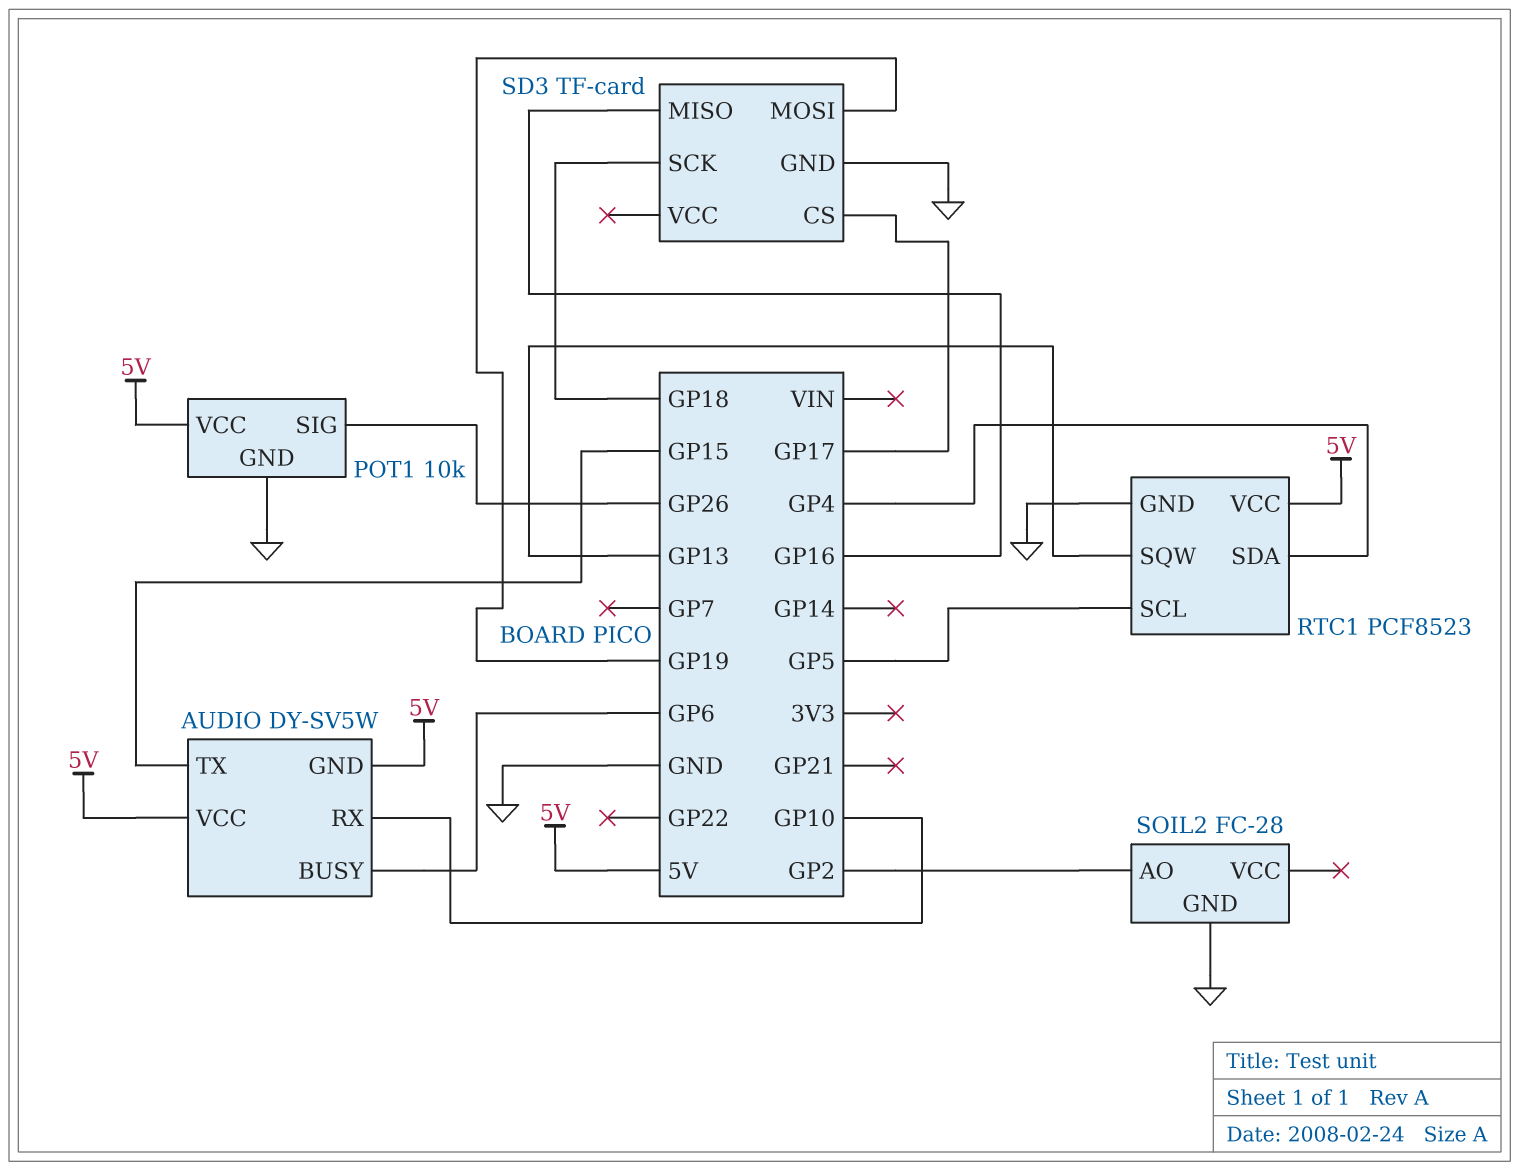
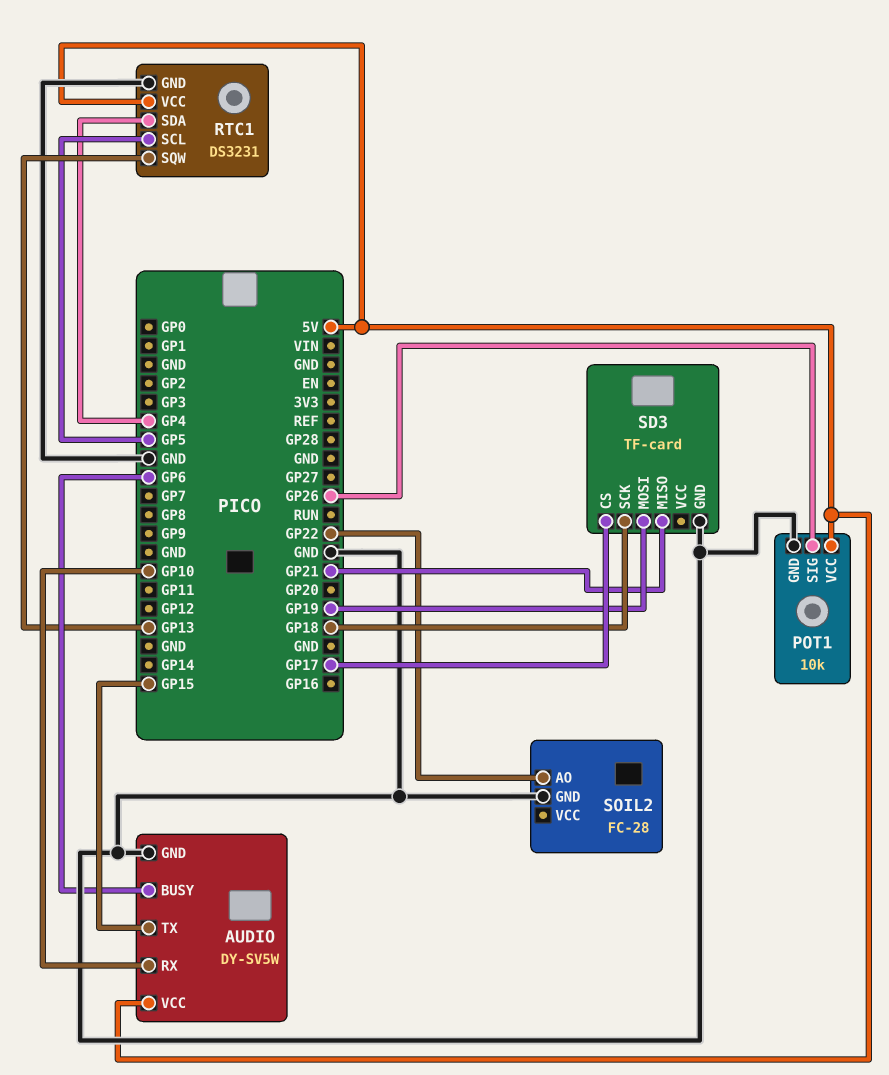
AUDIO pin GND: 5V -> GND
RTC1: PCF8523 -> DS3231
SD3 pin MISO: GP16 -> GP21
SOIL2 pin AO: GP2 -> GP22

